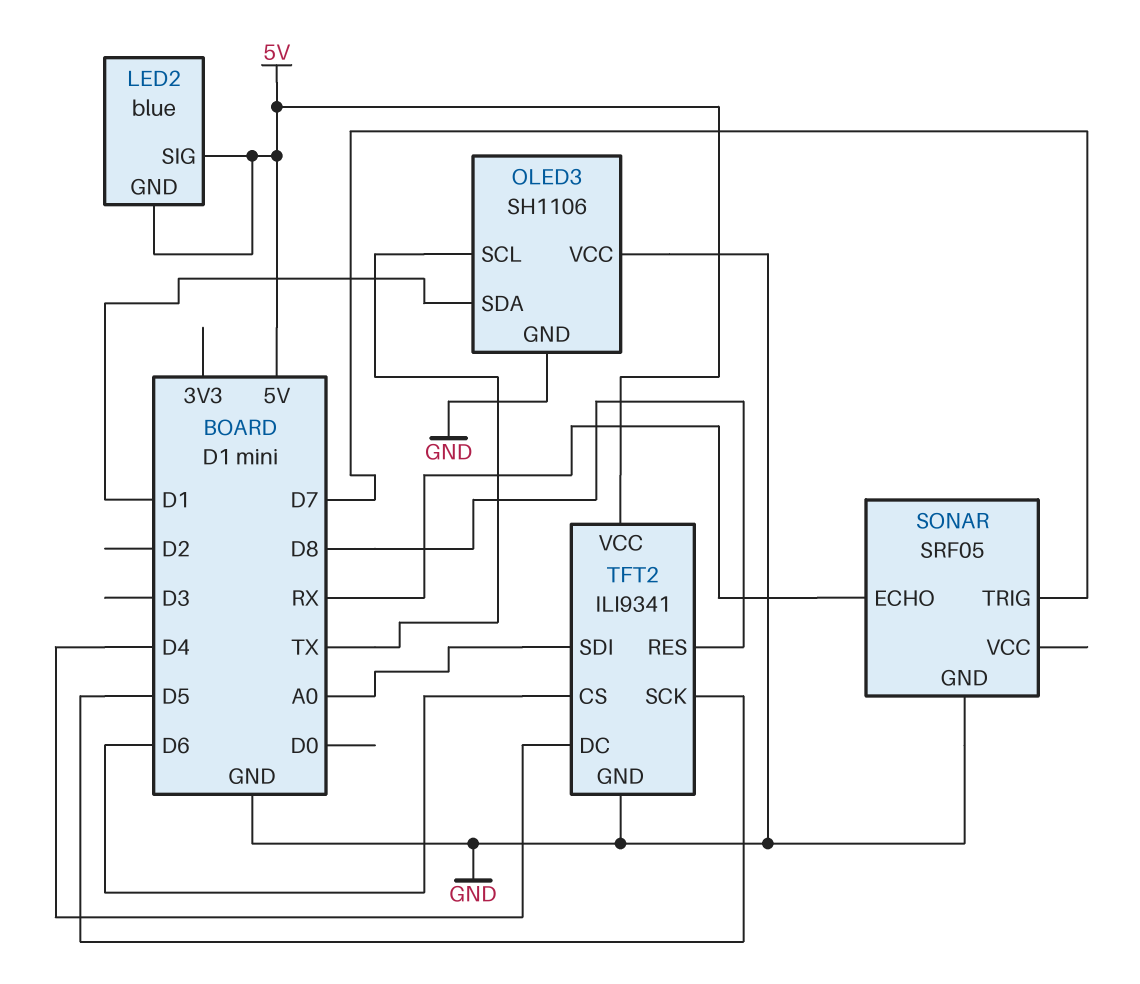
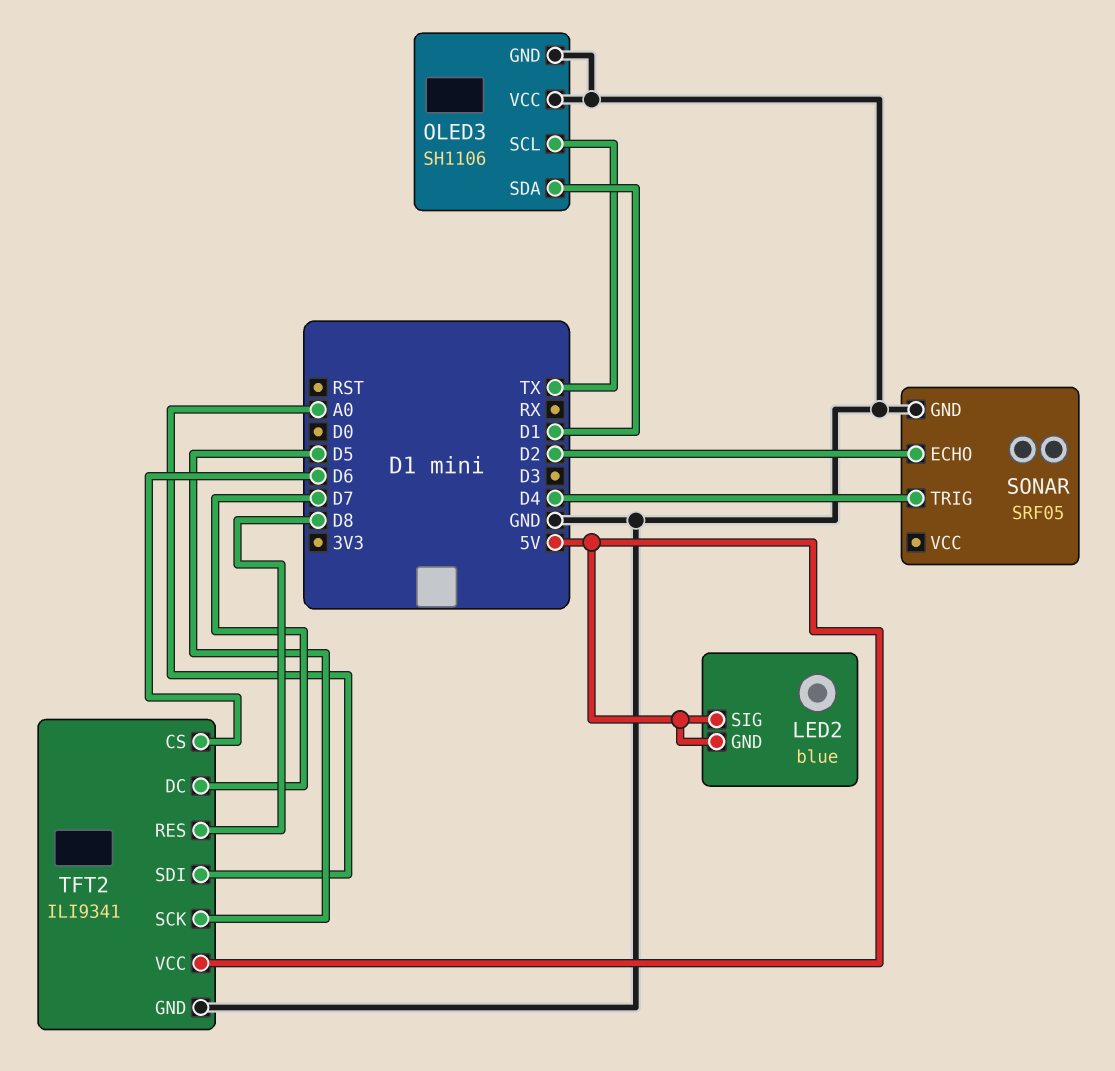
SONAR pin ECHO: RX -> D2
SONAR pin TRIG: D7 -> D4
TFT2 pin DC: D4 -> D7

